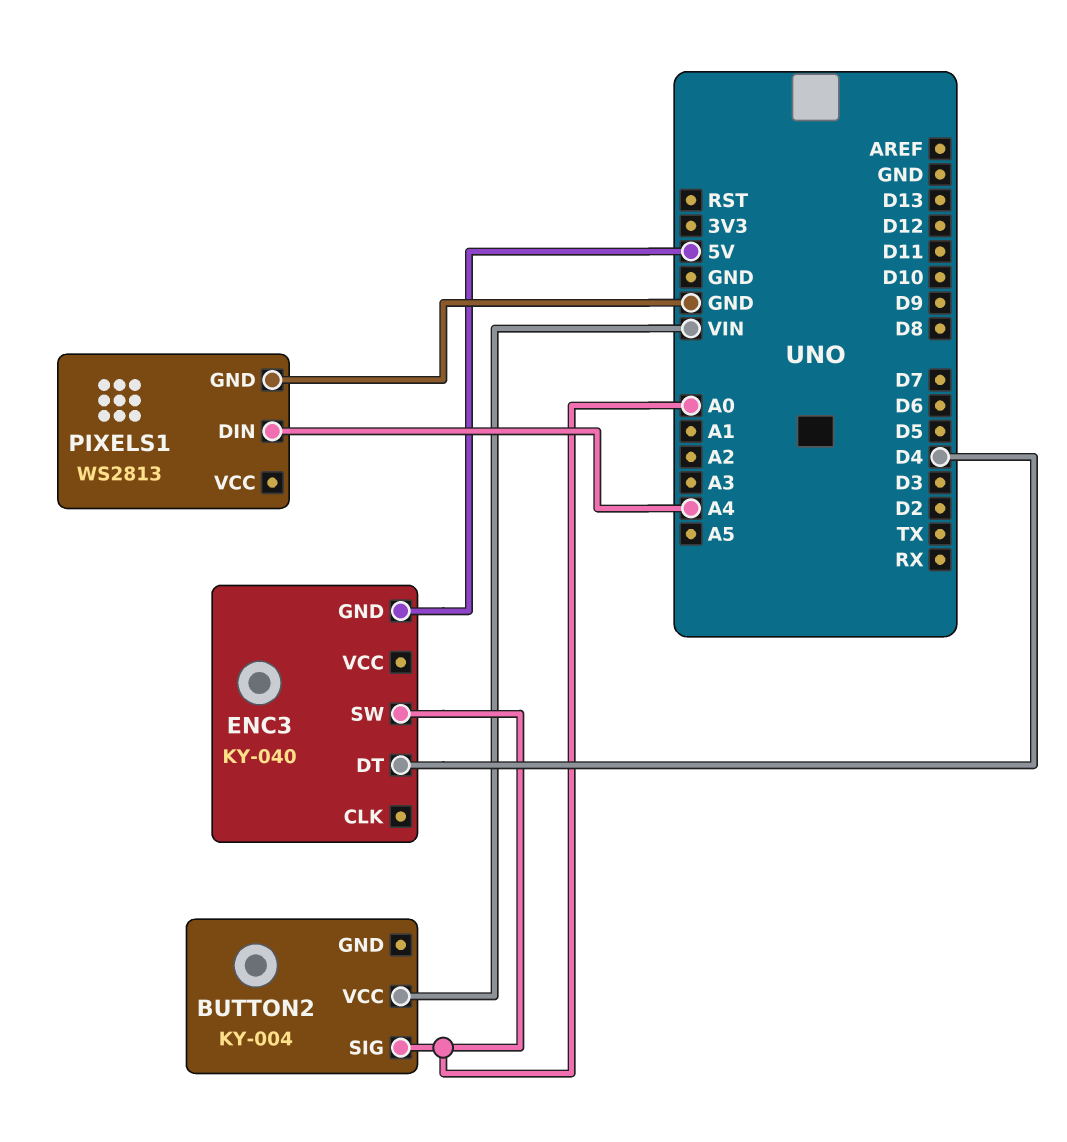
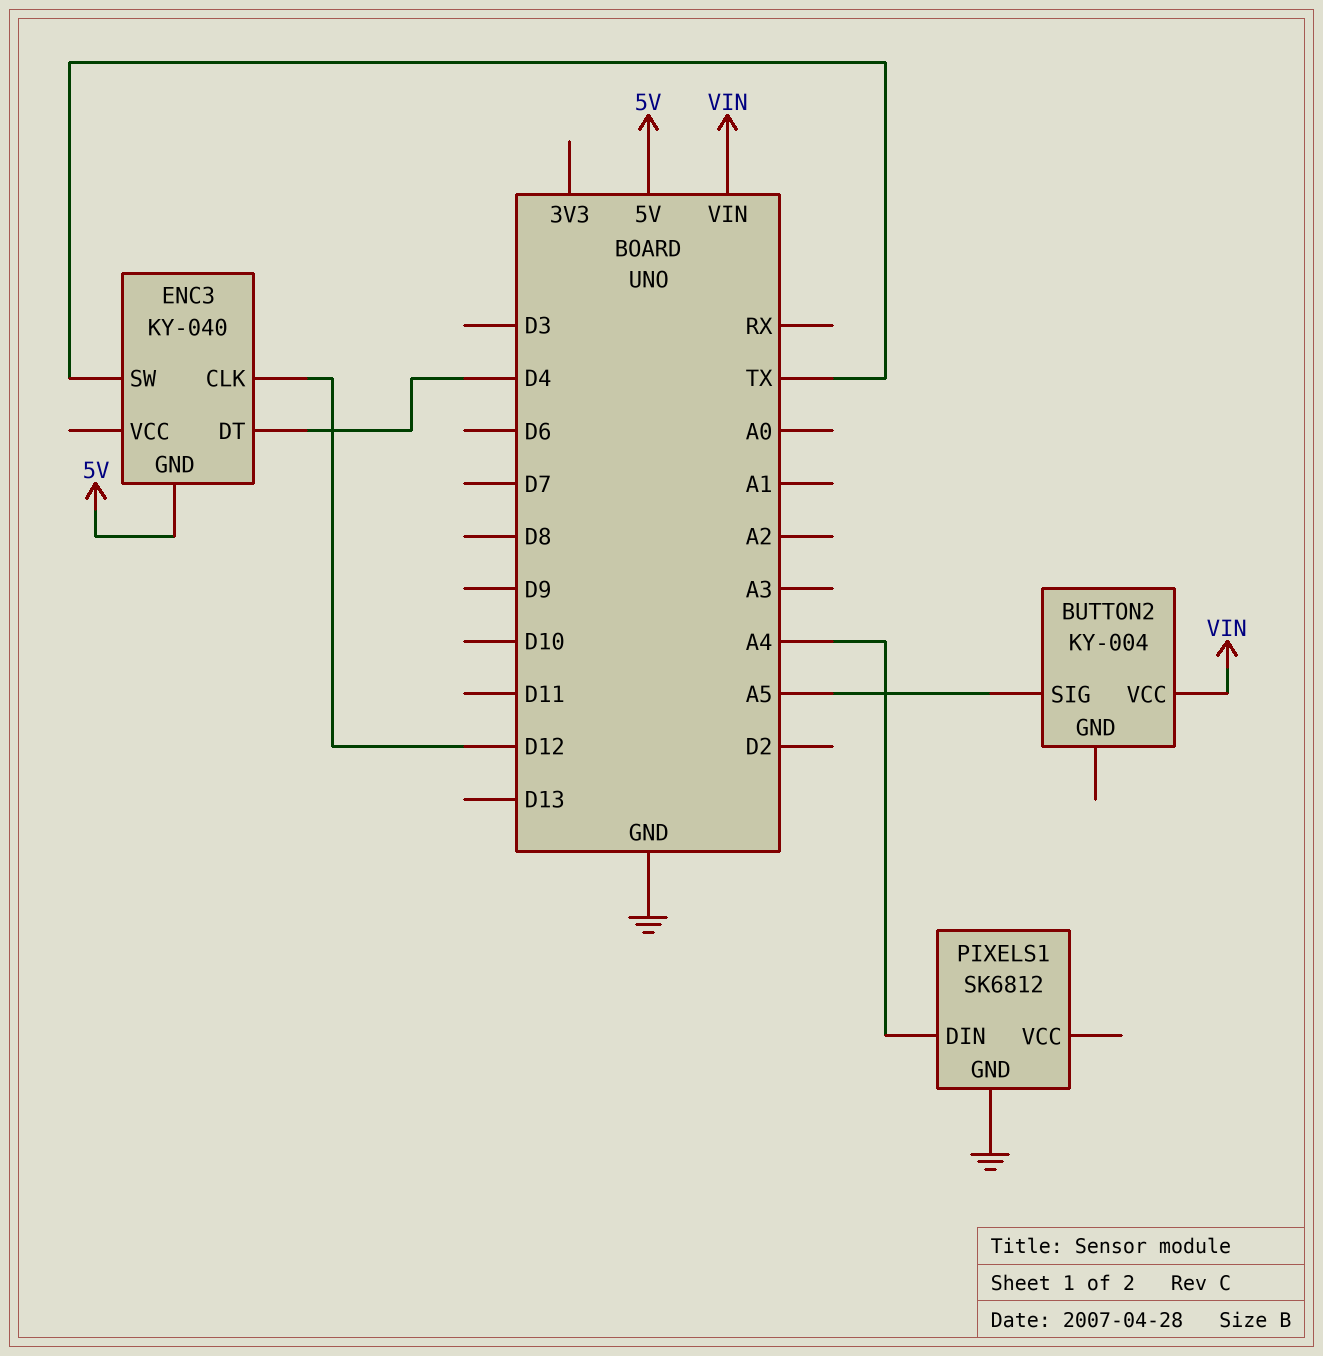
BUTTON2 pin SIG: A0 -> A5
ENC3 pin CLK: none -> D12
ENC3 pin SW: A0 -> TX
PIXELS1: WS2813 -> SK6812

